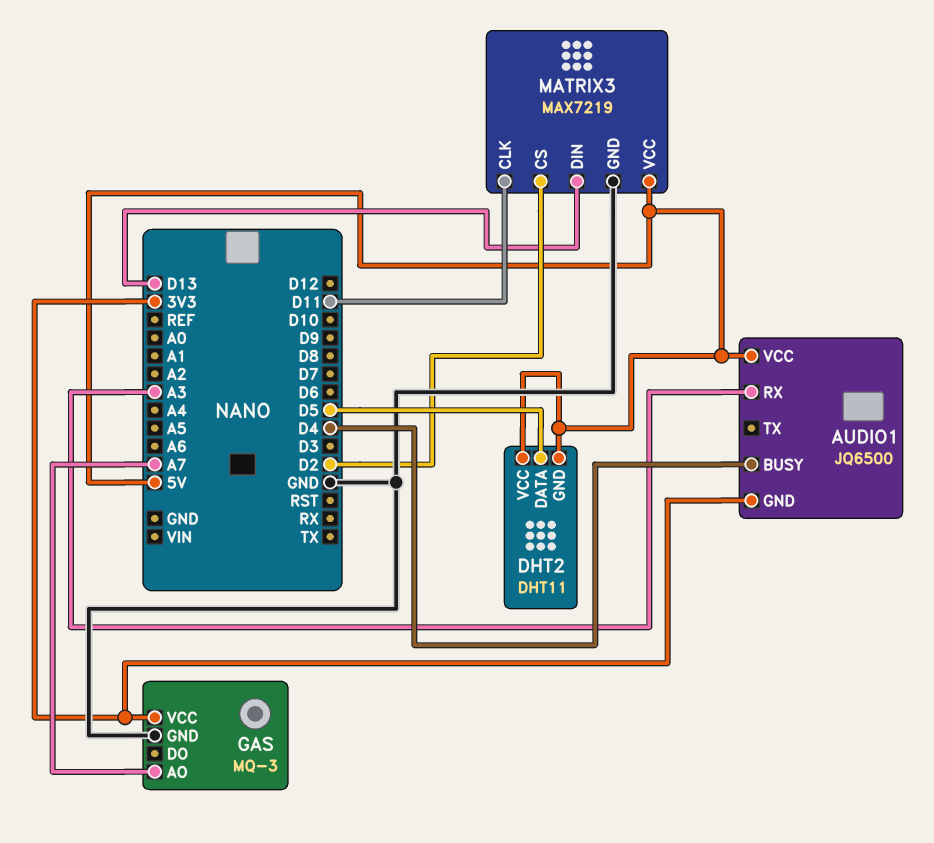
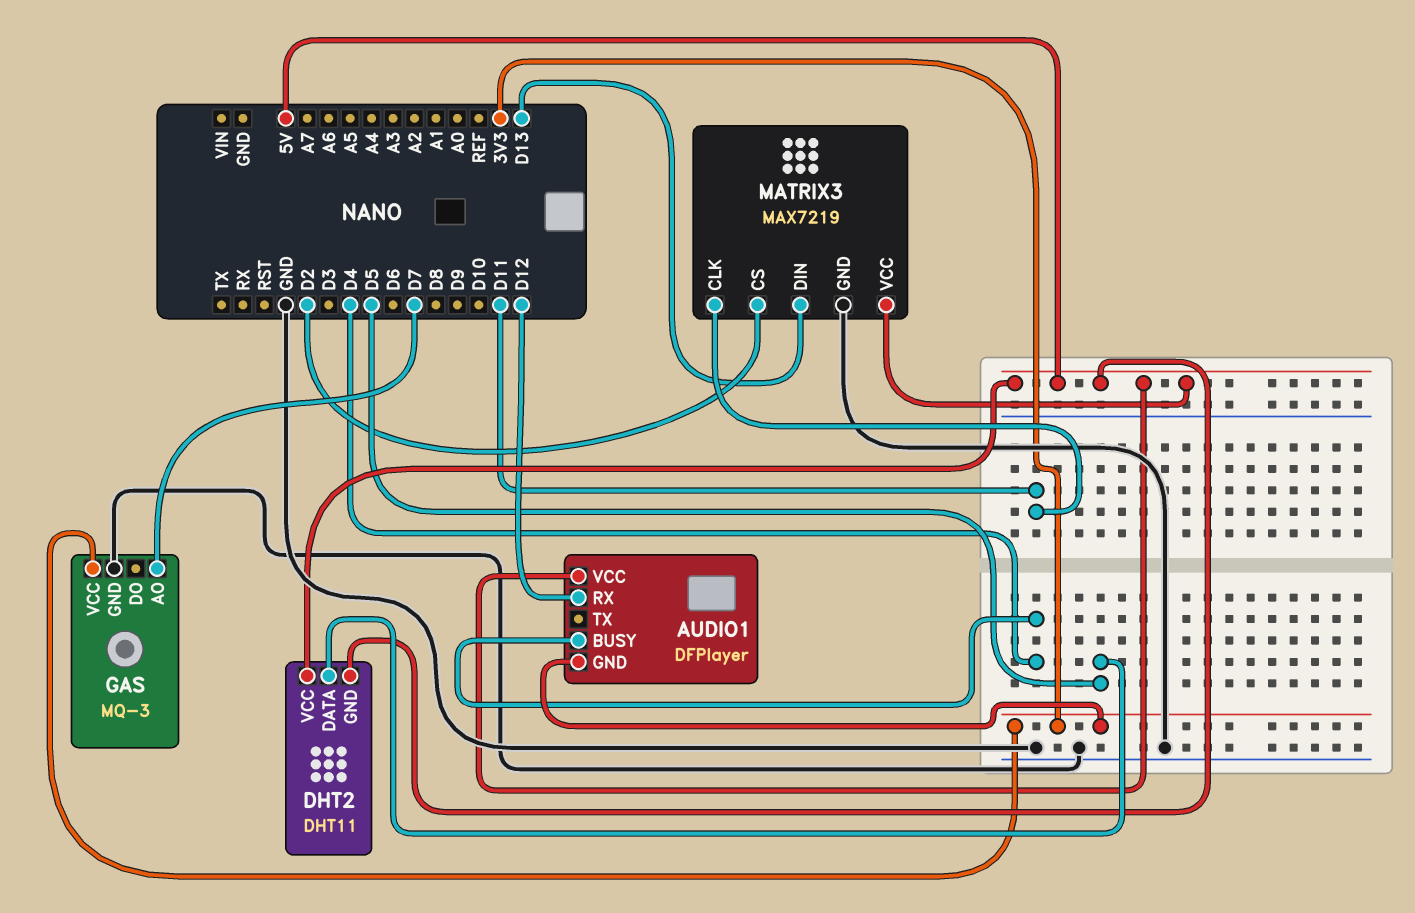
AUDIO1: JQ6500 -> DFPlayer
AUDIO1 pin RX: A3 -> D12
GAS pin AO: A7 -> D7

